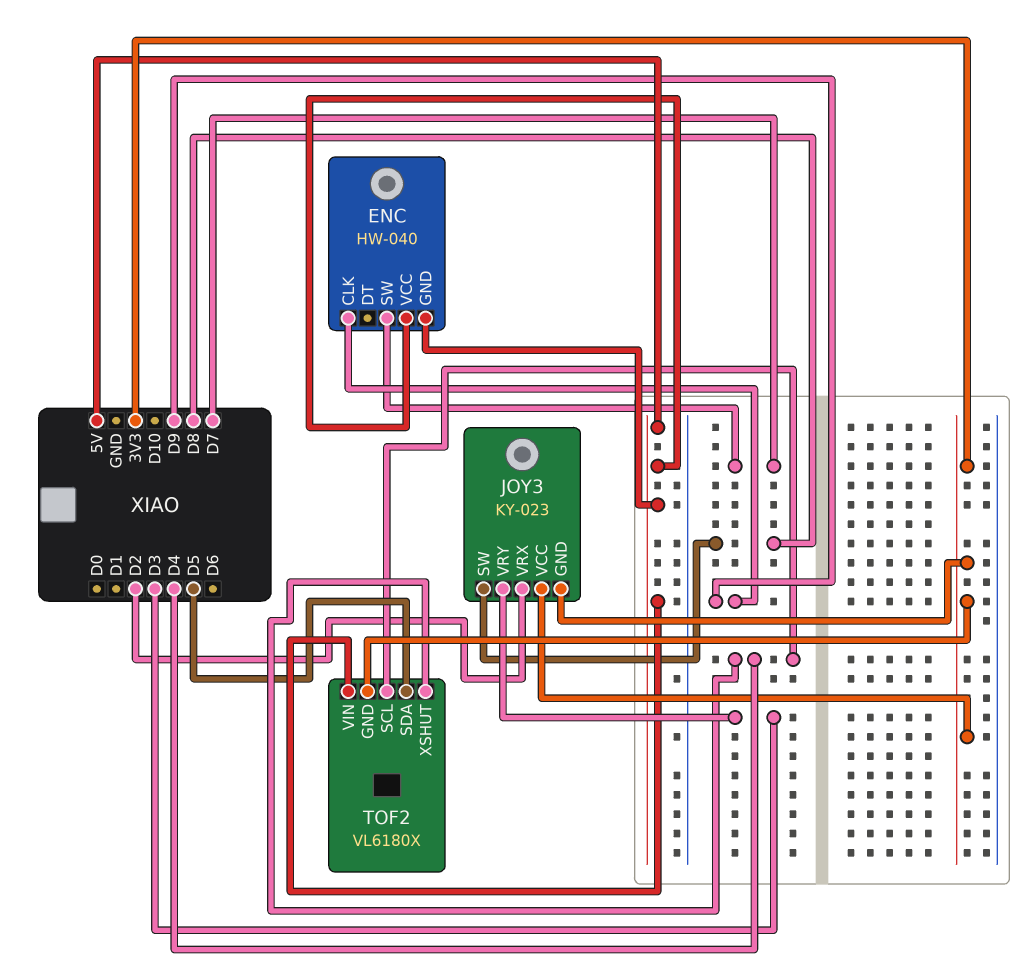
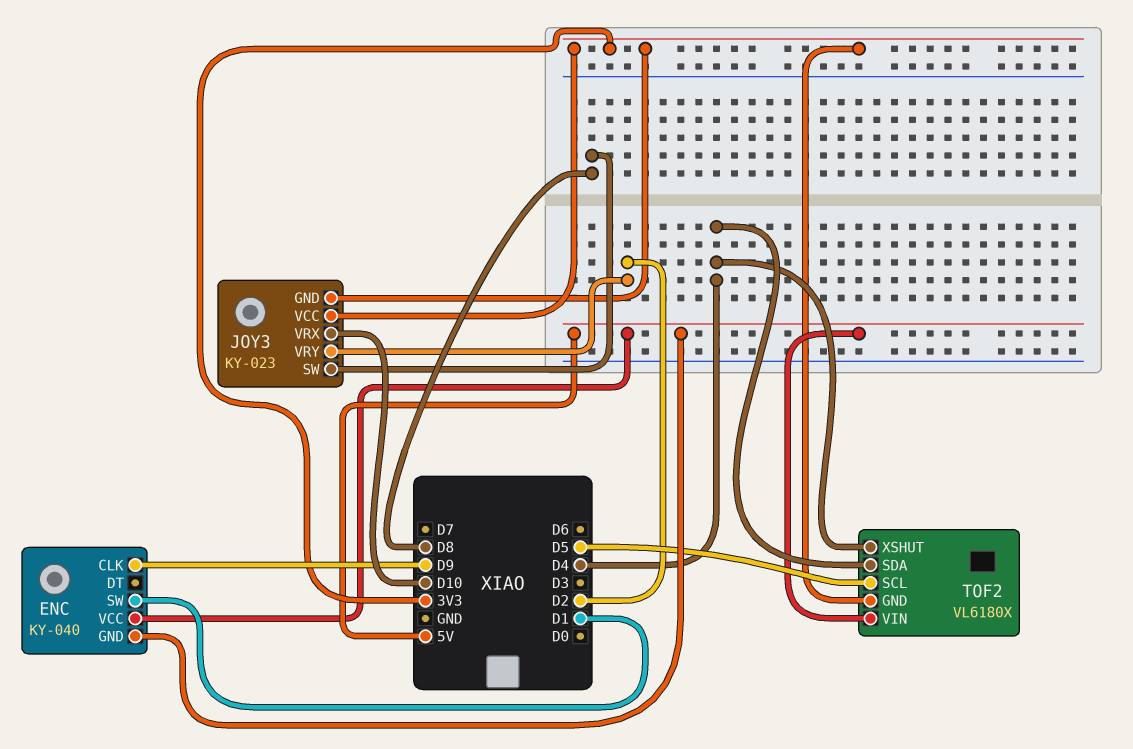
ENC: HW-040 -> KY-040
ENC pin SW: D7 -> D1
JOY3 pin VRX: D2 -> D10
JOY3 pin VRY: D3 -> D2
TOF2 pin SCL: D4 -> D5
TOF2 pin SDA: D5 -> D4

